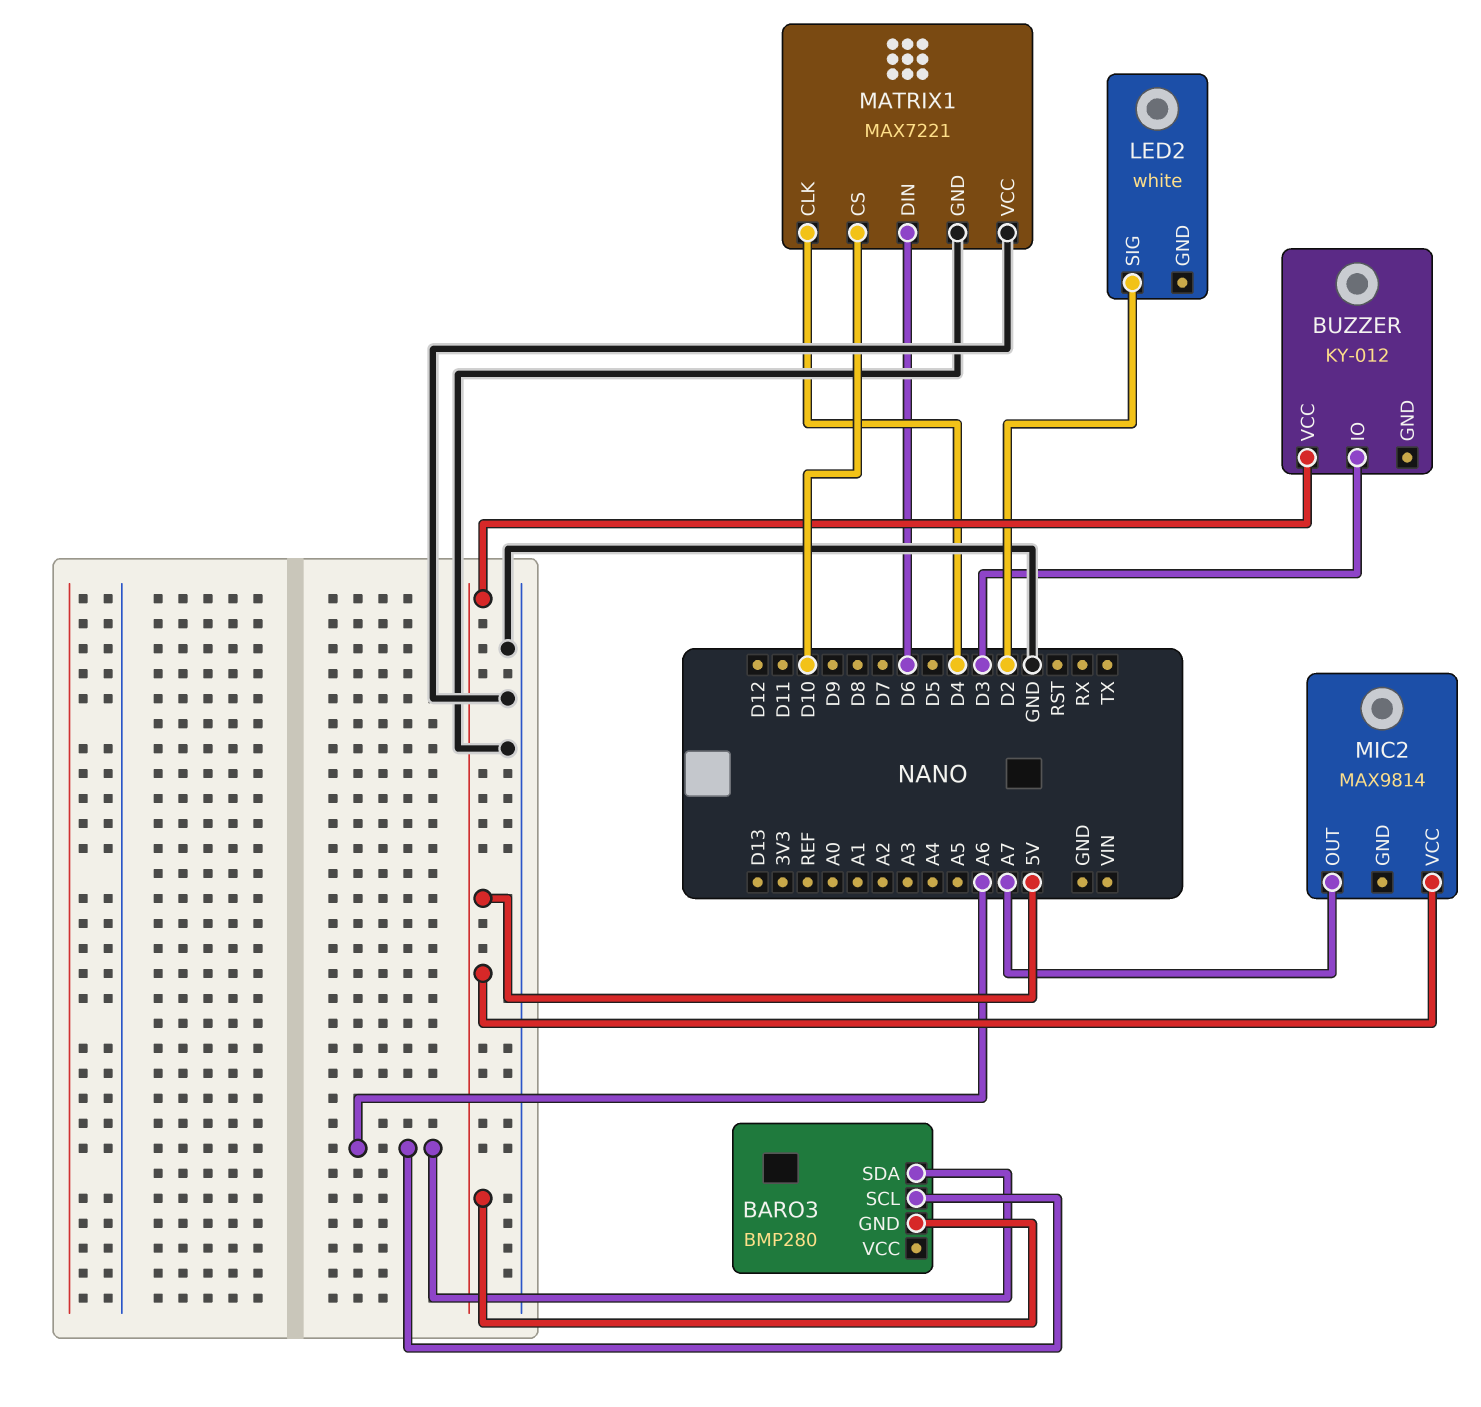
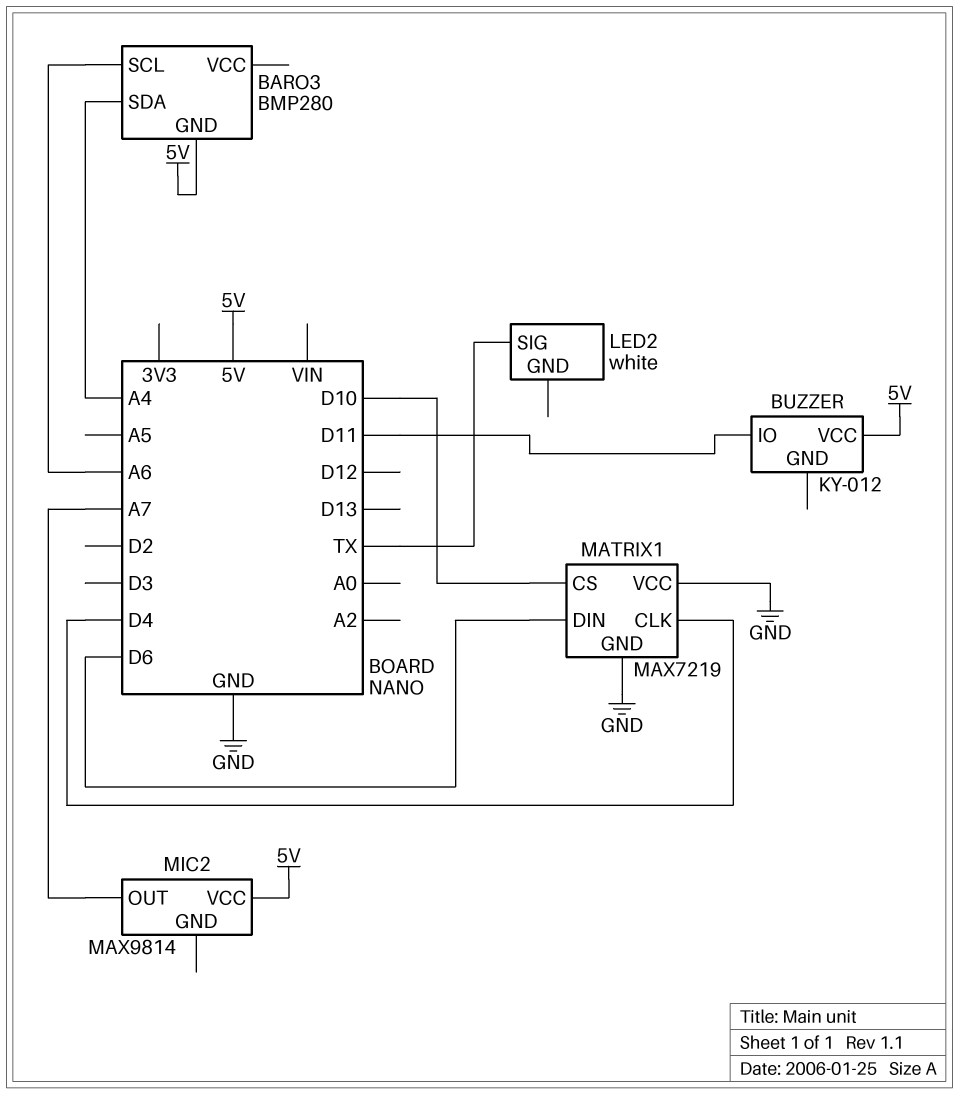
BARO3 pin SDA: A6 -> A4
BUZZER pin IO: D3 -> D11
LED2 pin SIG: D2 -> TX
MATRIX1: MAX7221 -> MAX7219

